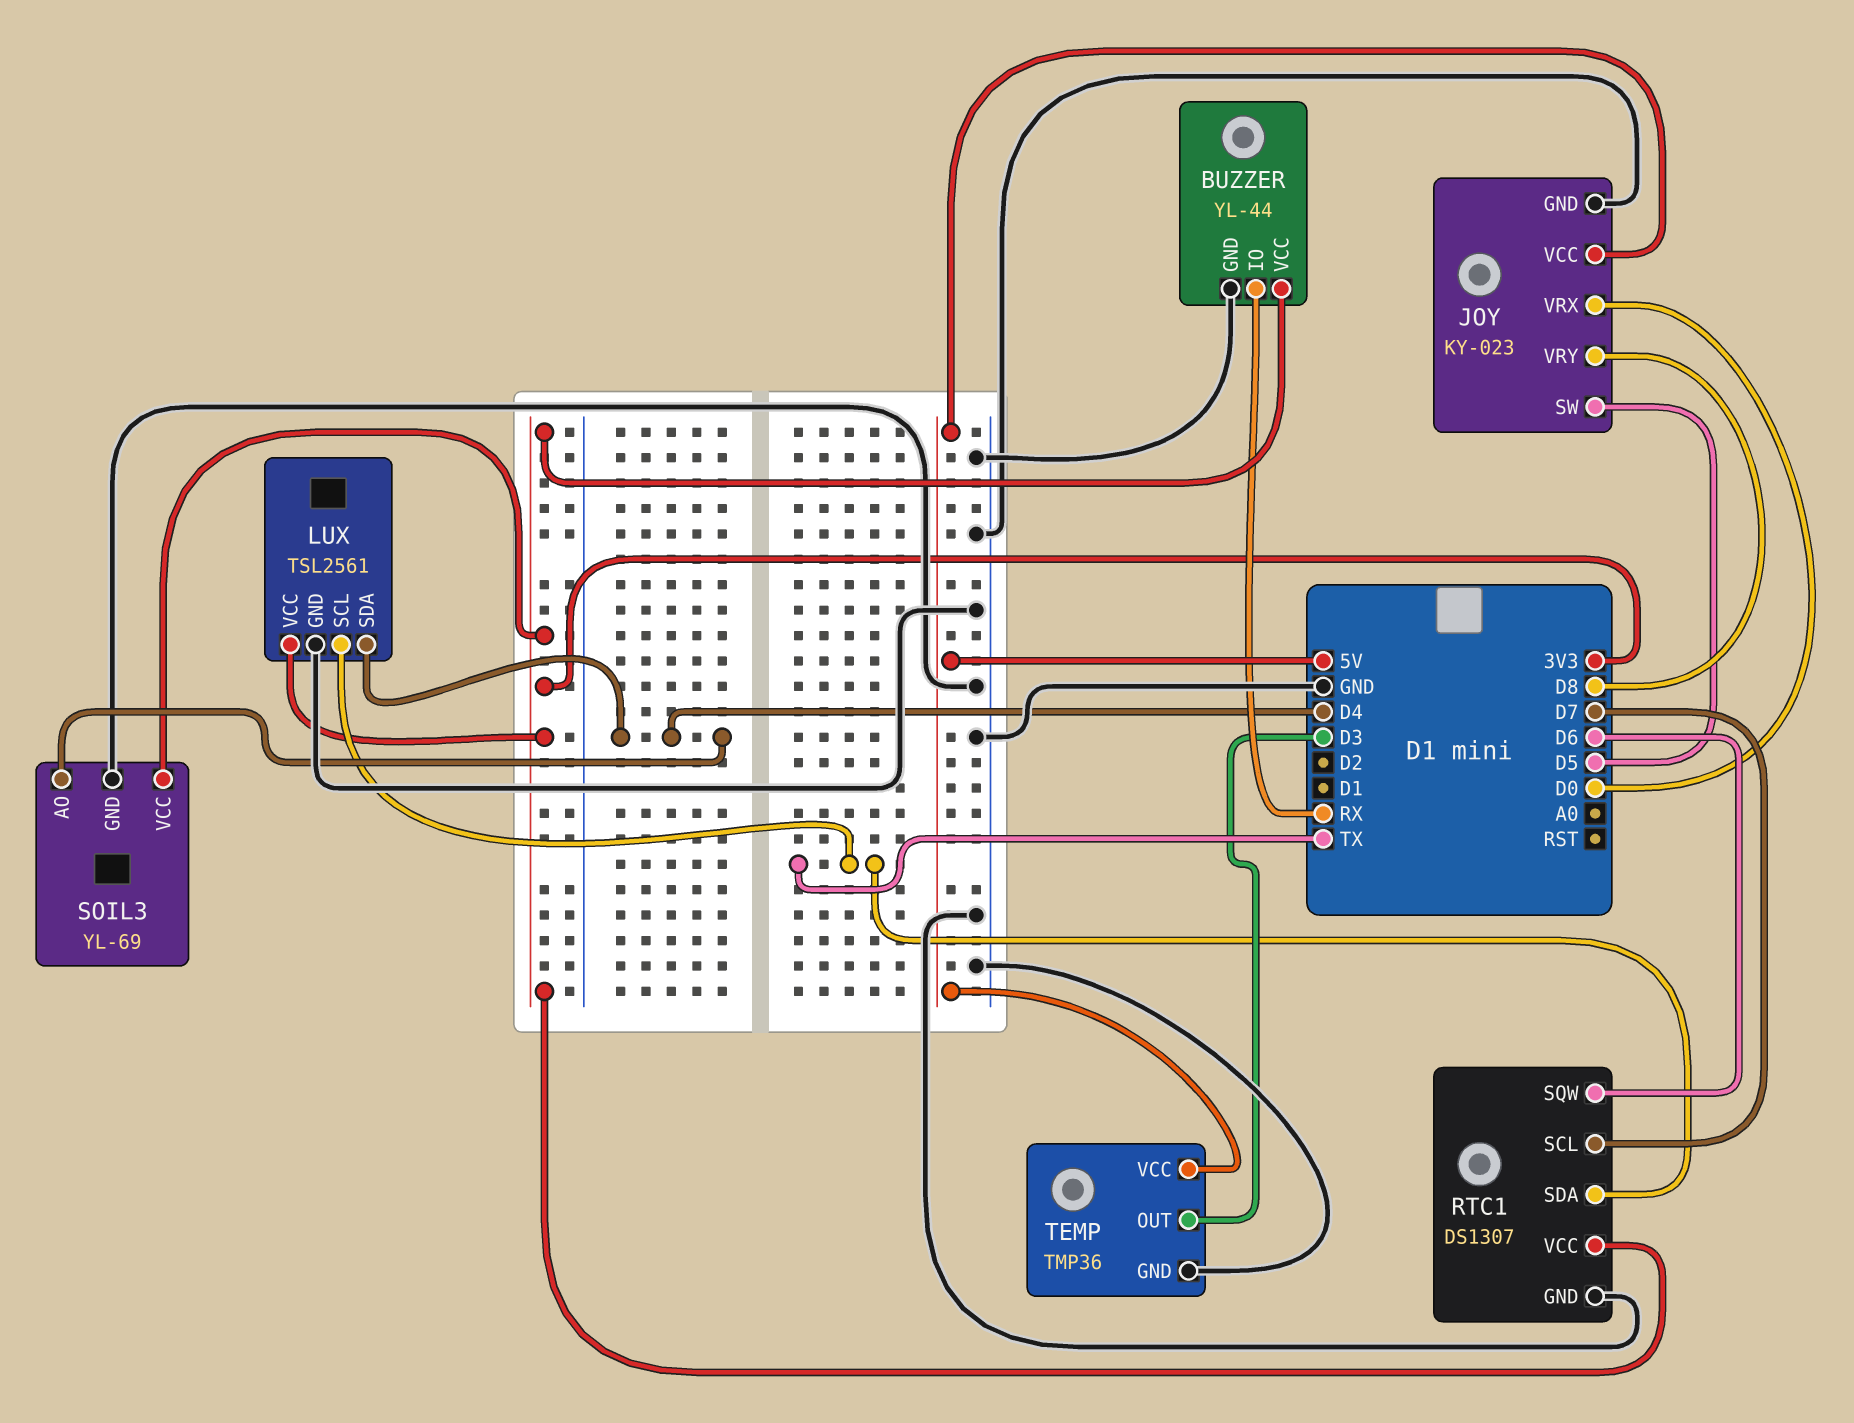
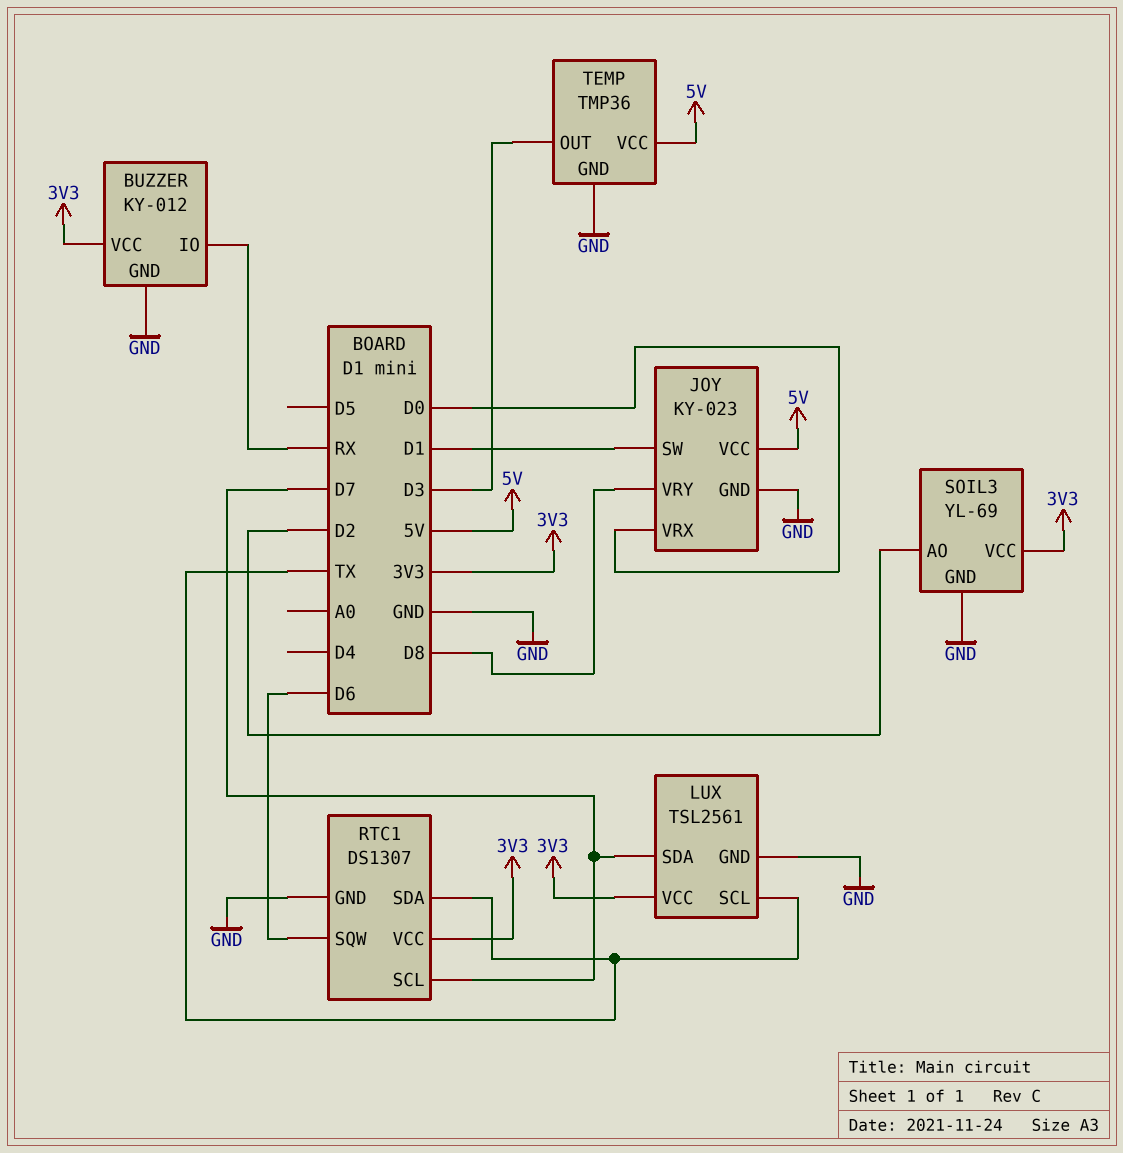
BUZZER: YL-44 -> KY-012
JOY pin SW: D5 -> D1
LUX pin SDA: D4 -> D7
SOIL3 pin AO: D4 -> D2

